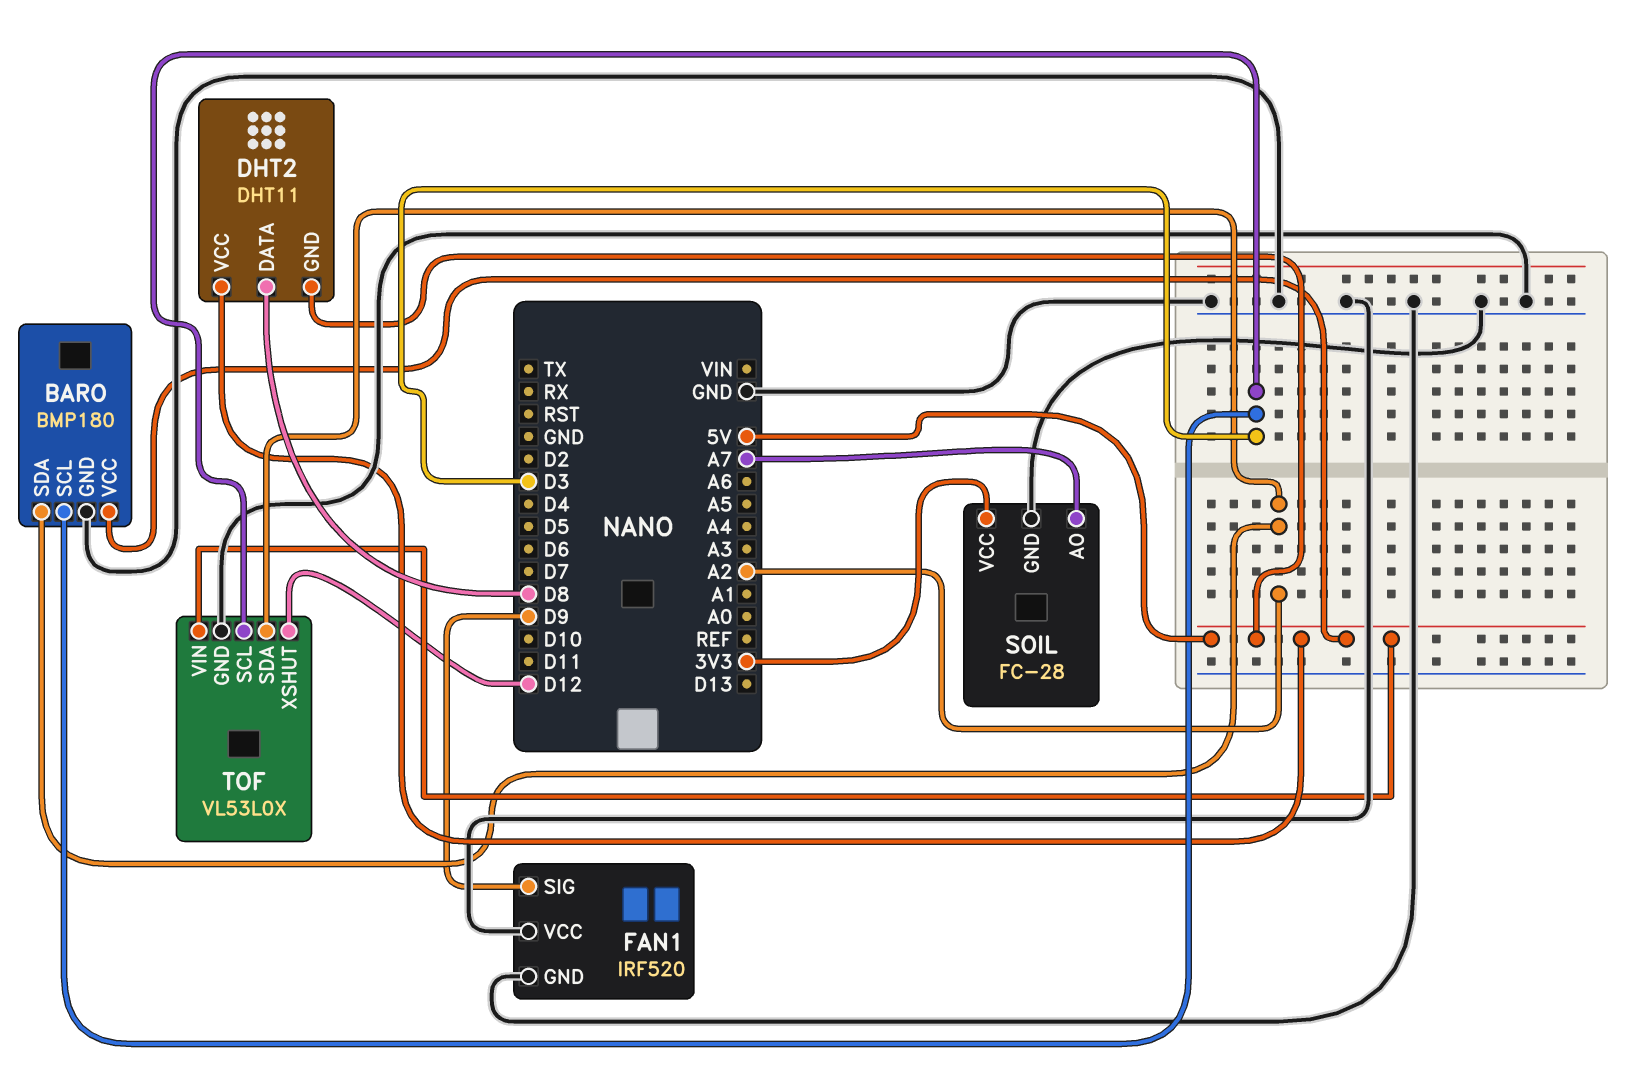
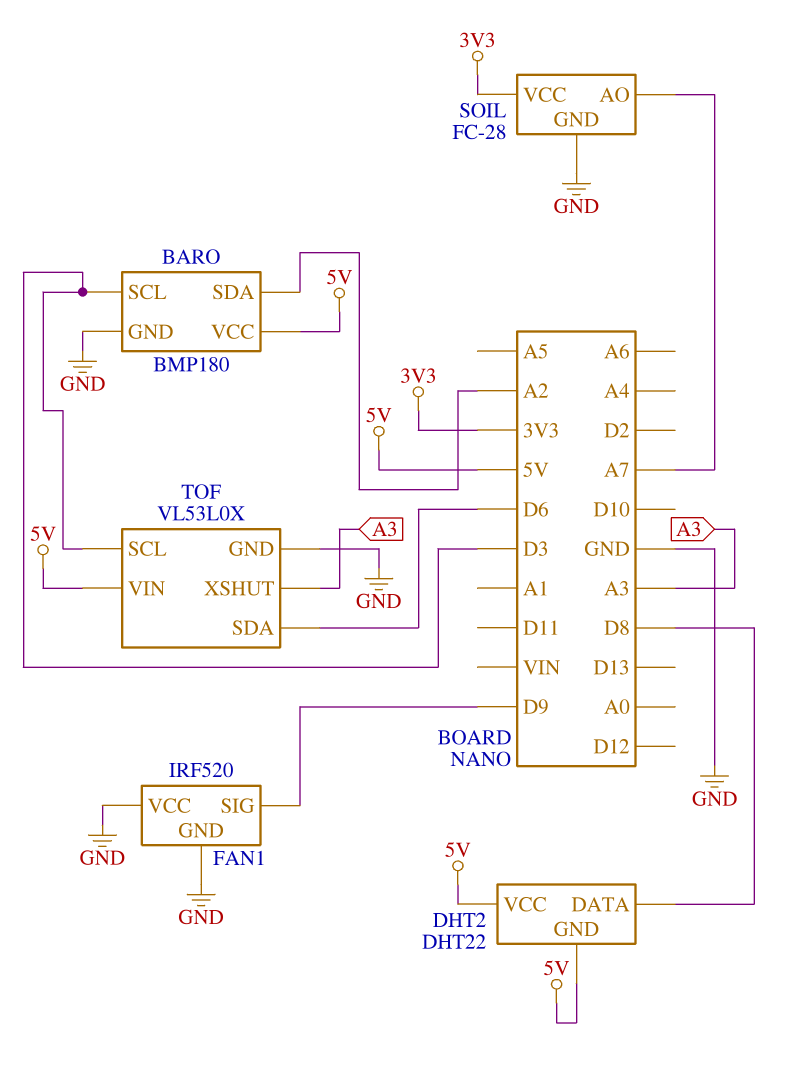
DHT2: DHT11 -> DHT22
TOF pin SDA: A2 -> D6
TOF pin XSHUT: D12 -> A3

